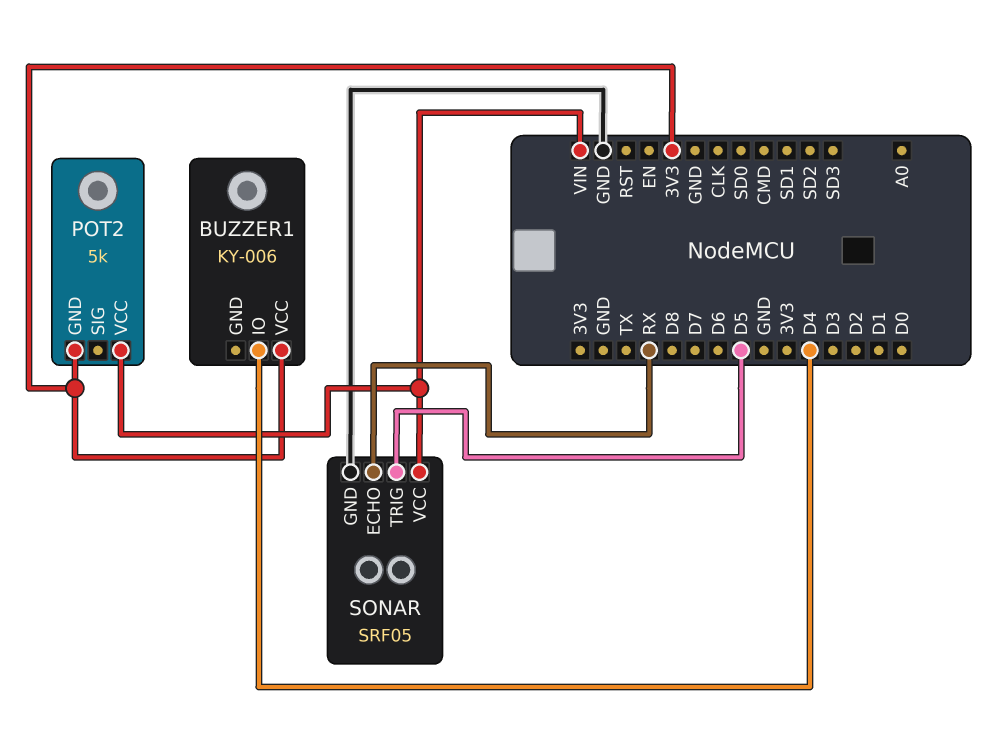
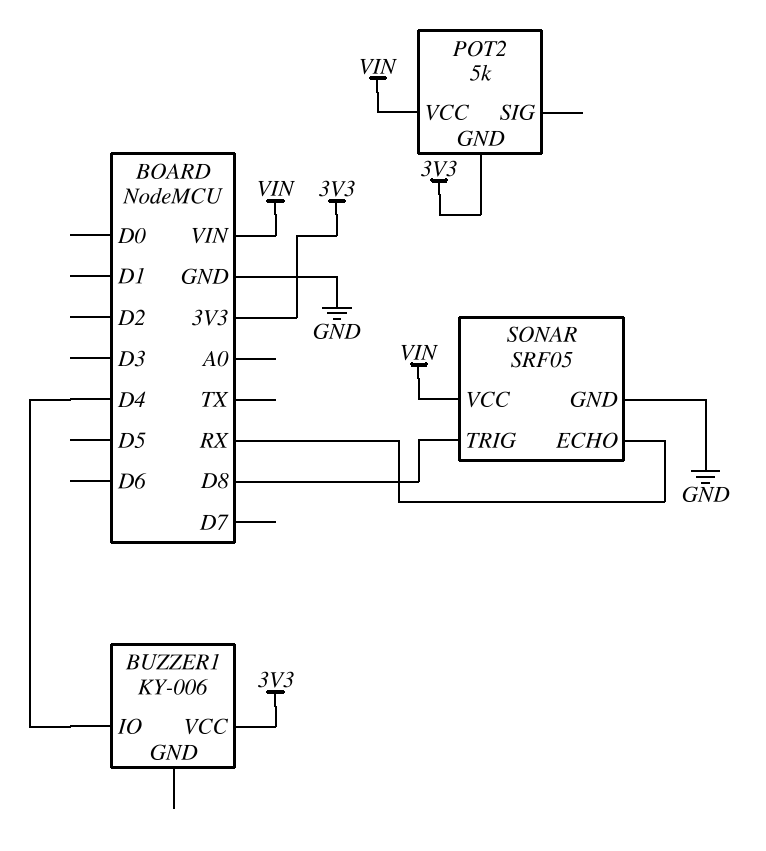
SONAR pin TRIG: D5 -> D8

